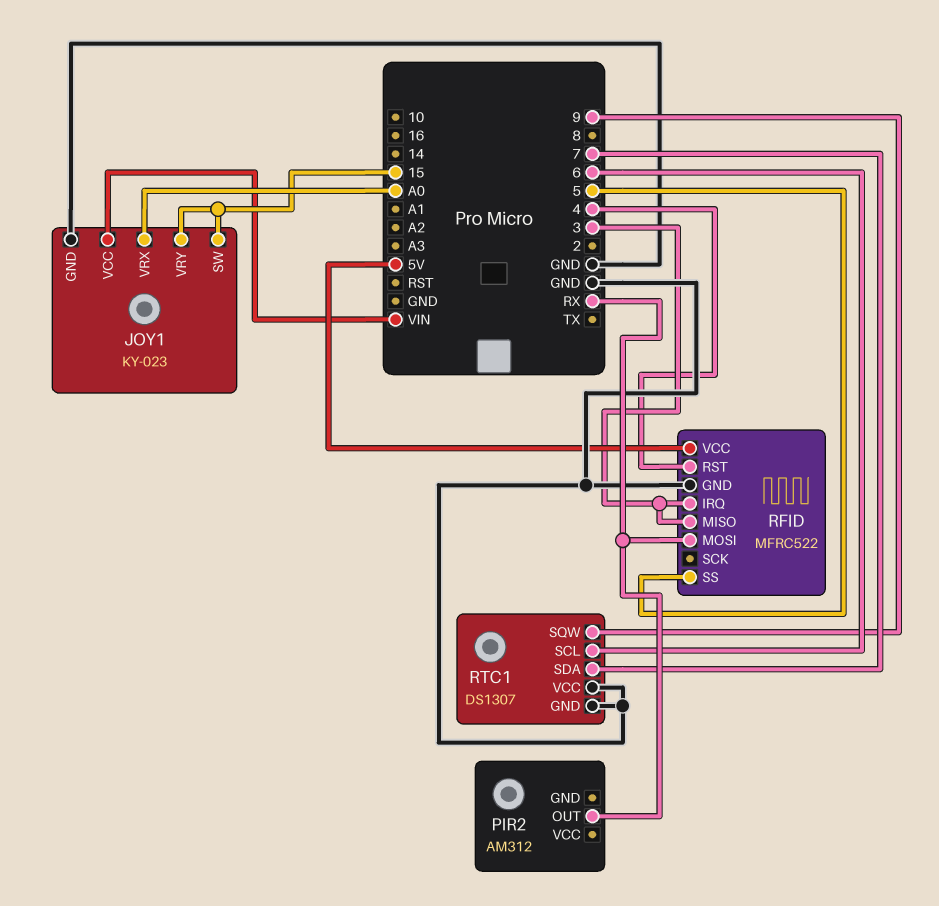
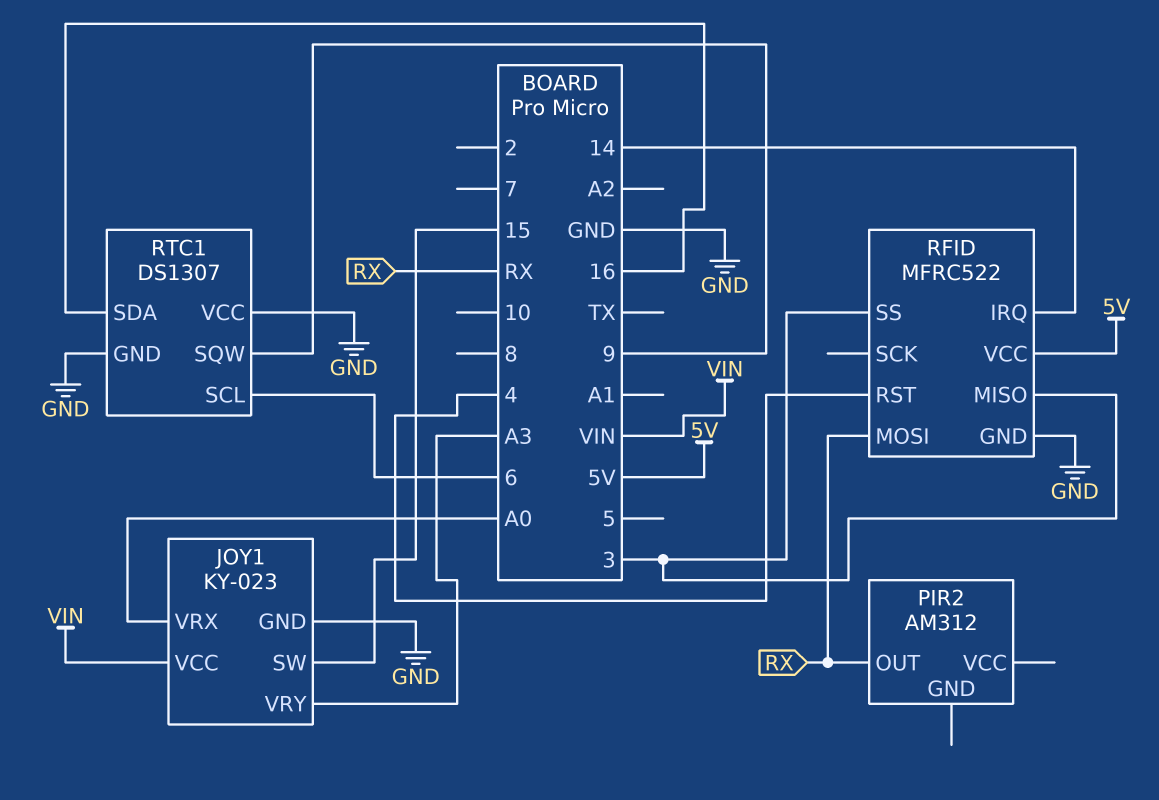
JOY1 pin VRY: 15 -> A3
RFID pin IRQ: 3 -> 14
RFID pin SS: 5 -> 3
RTC1 pin SDA: 7 -> 16

